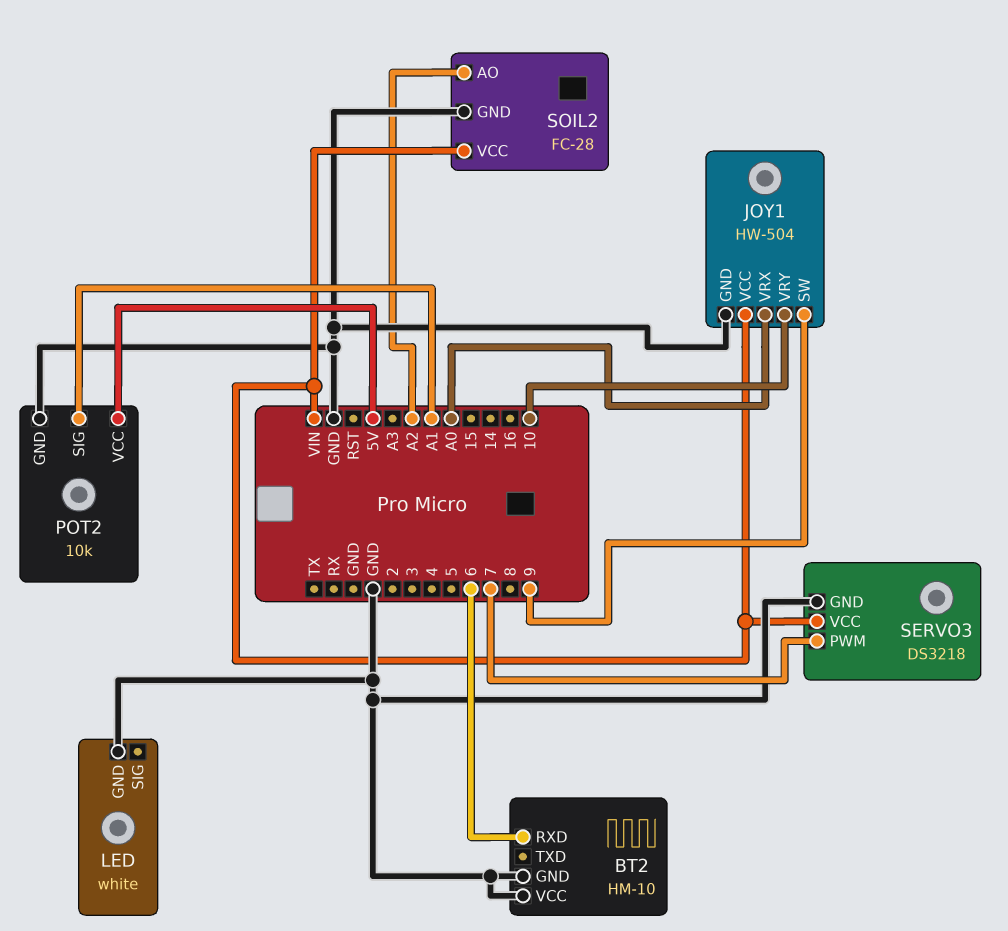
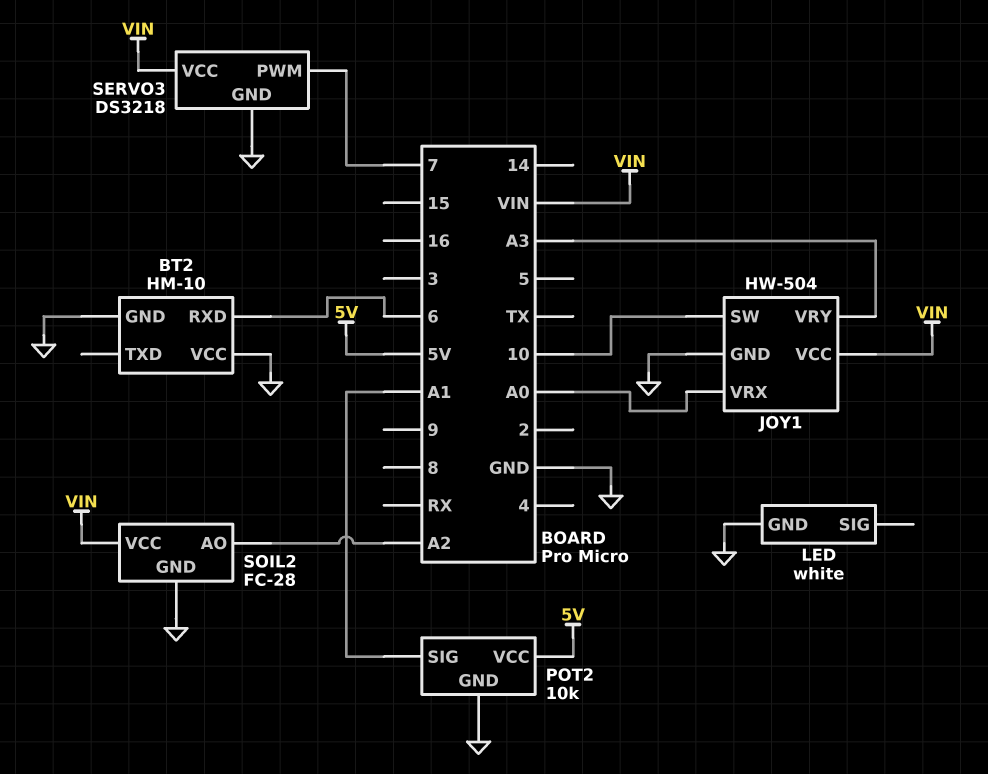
JOY1 pin SW: 9 -> 10
JOY1 pin VRY: 10 -> A3

